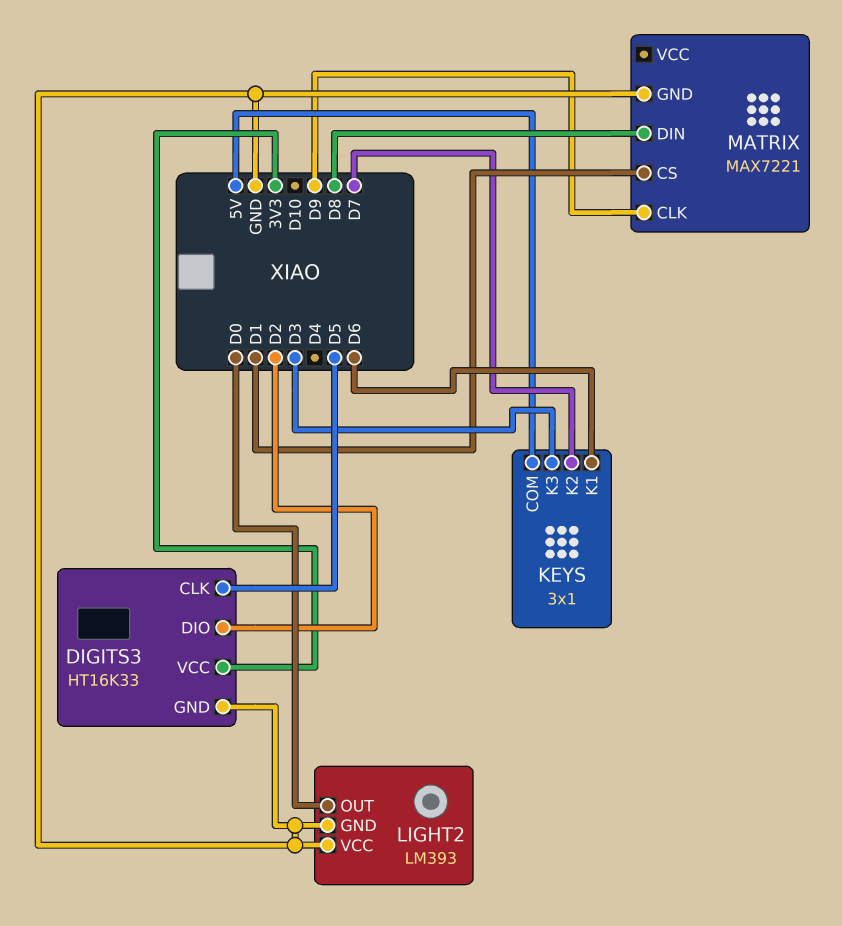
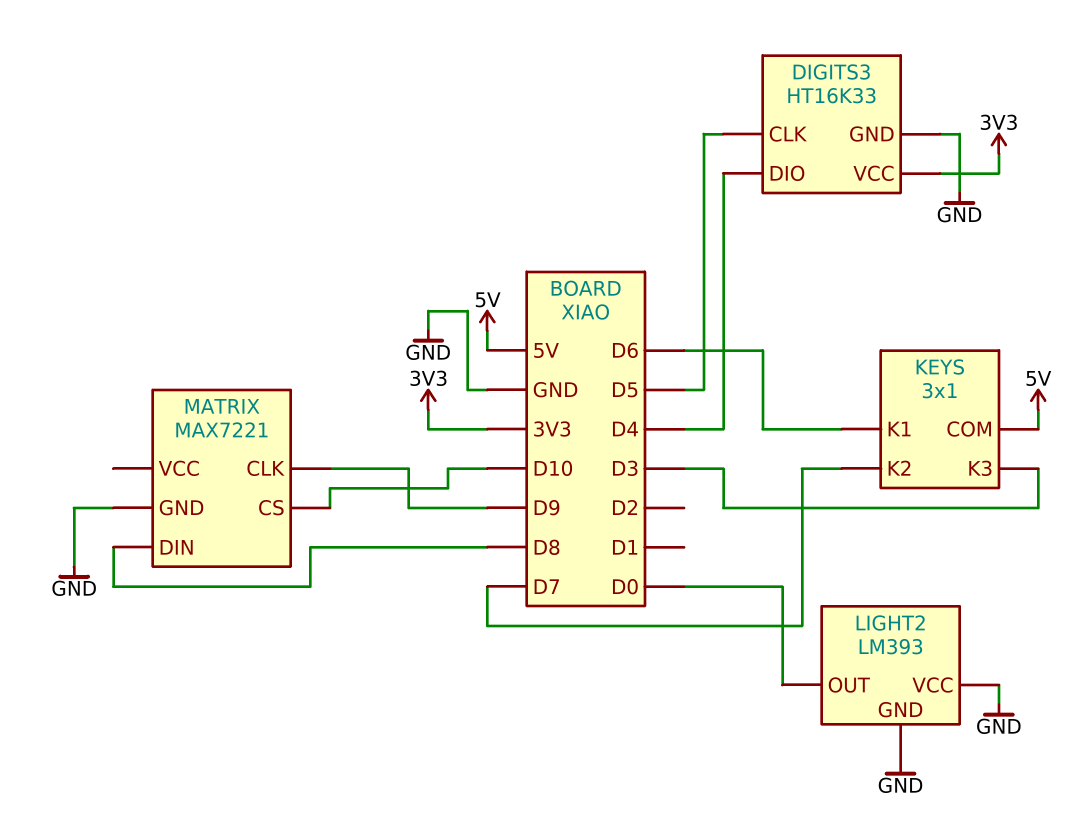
DIGITS3 pin DIO: D2 -> D4
MATRIX pin CS: D1 -> D10

